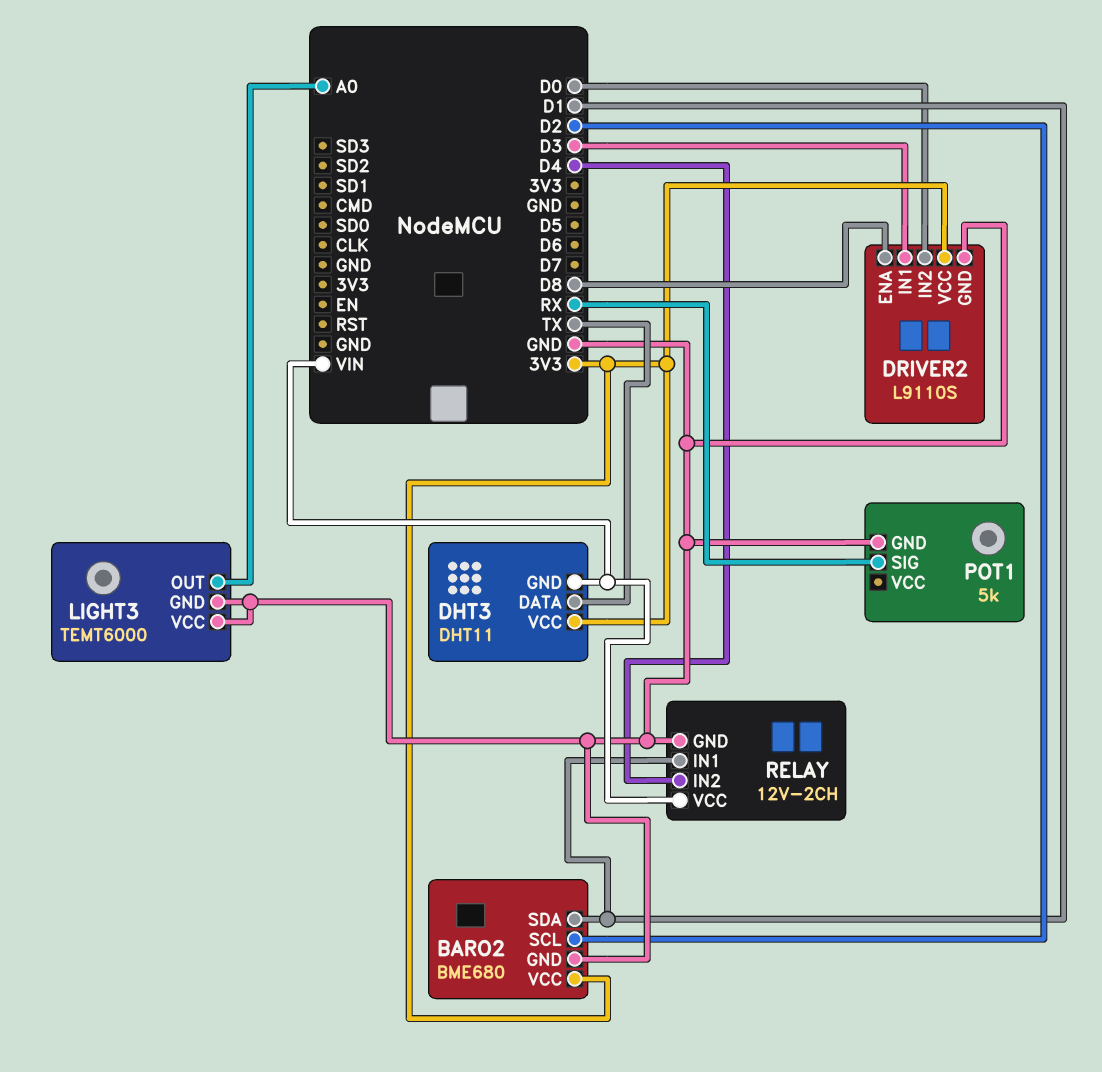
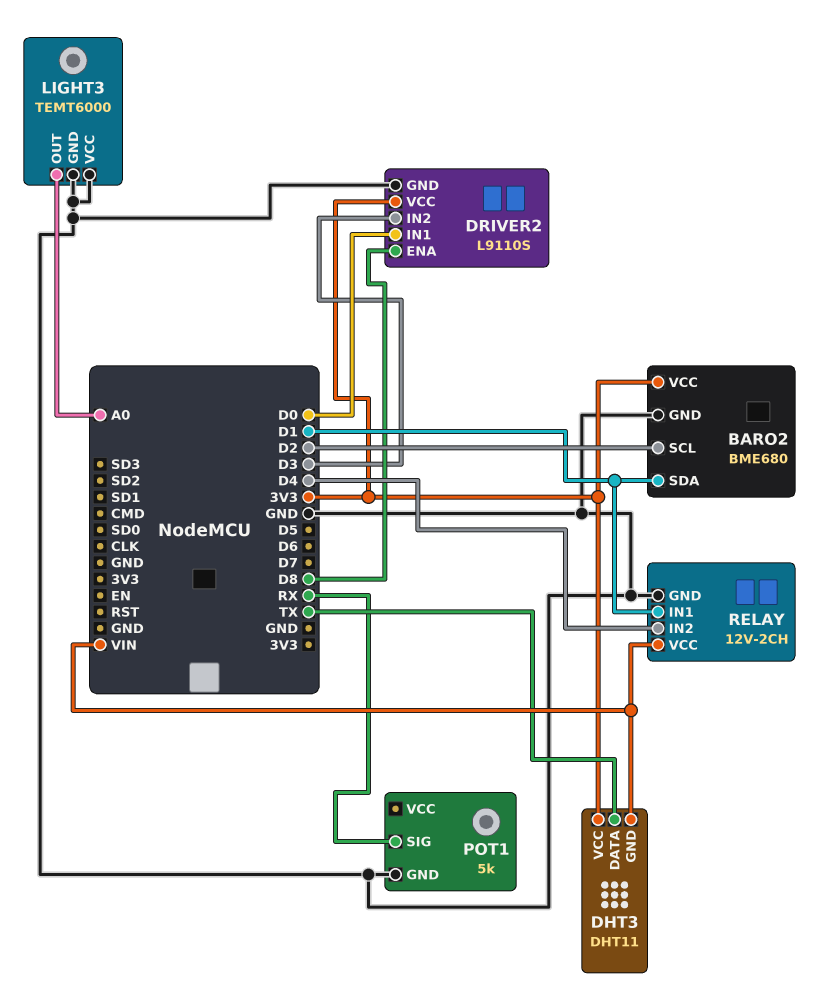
DRIVER2 pin IN1: D3 -> D0
DRIVER2 pin IN2: D0 -> D3

